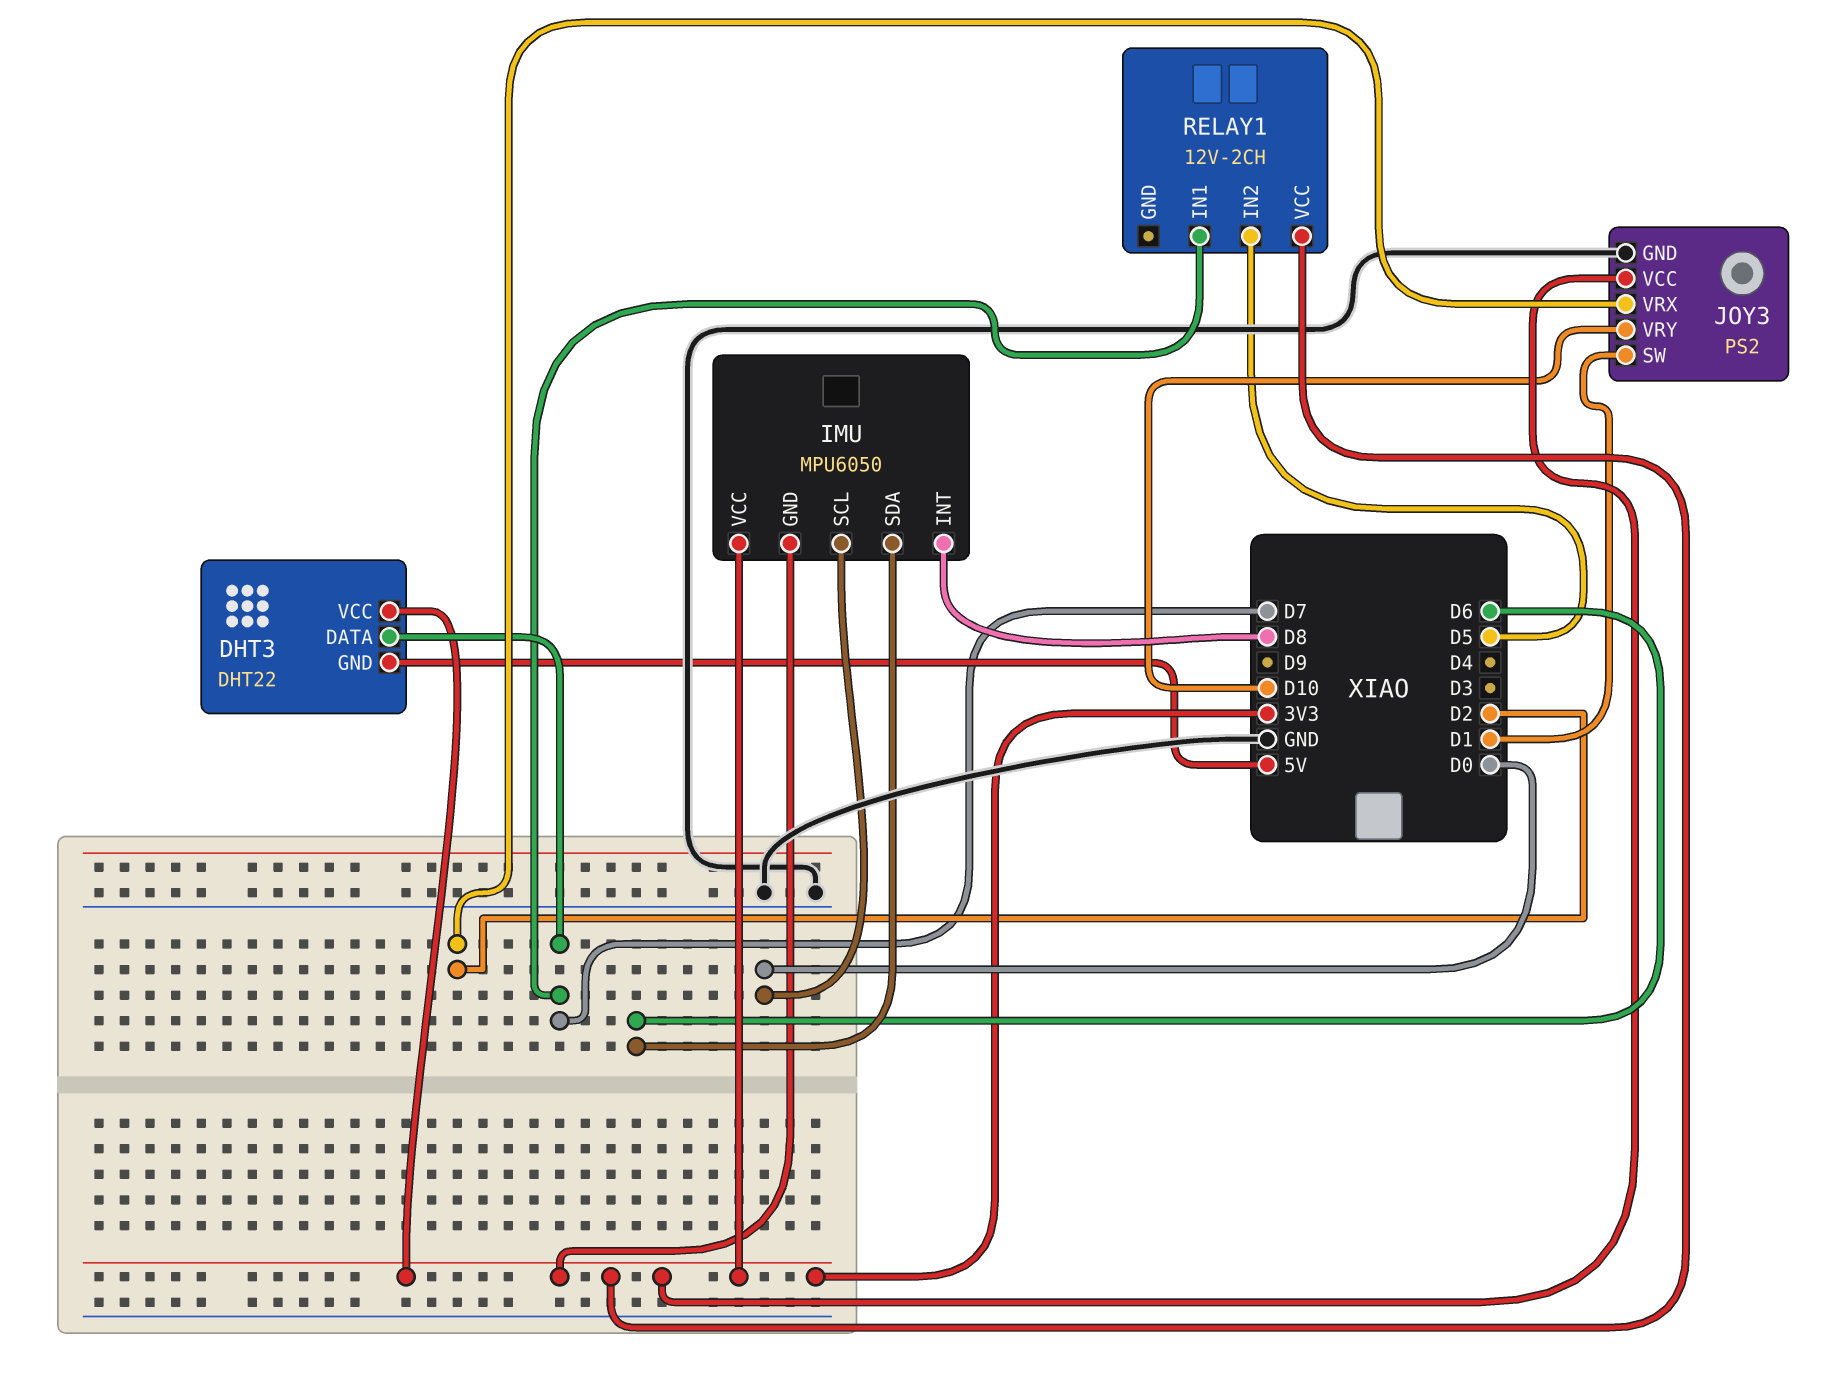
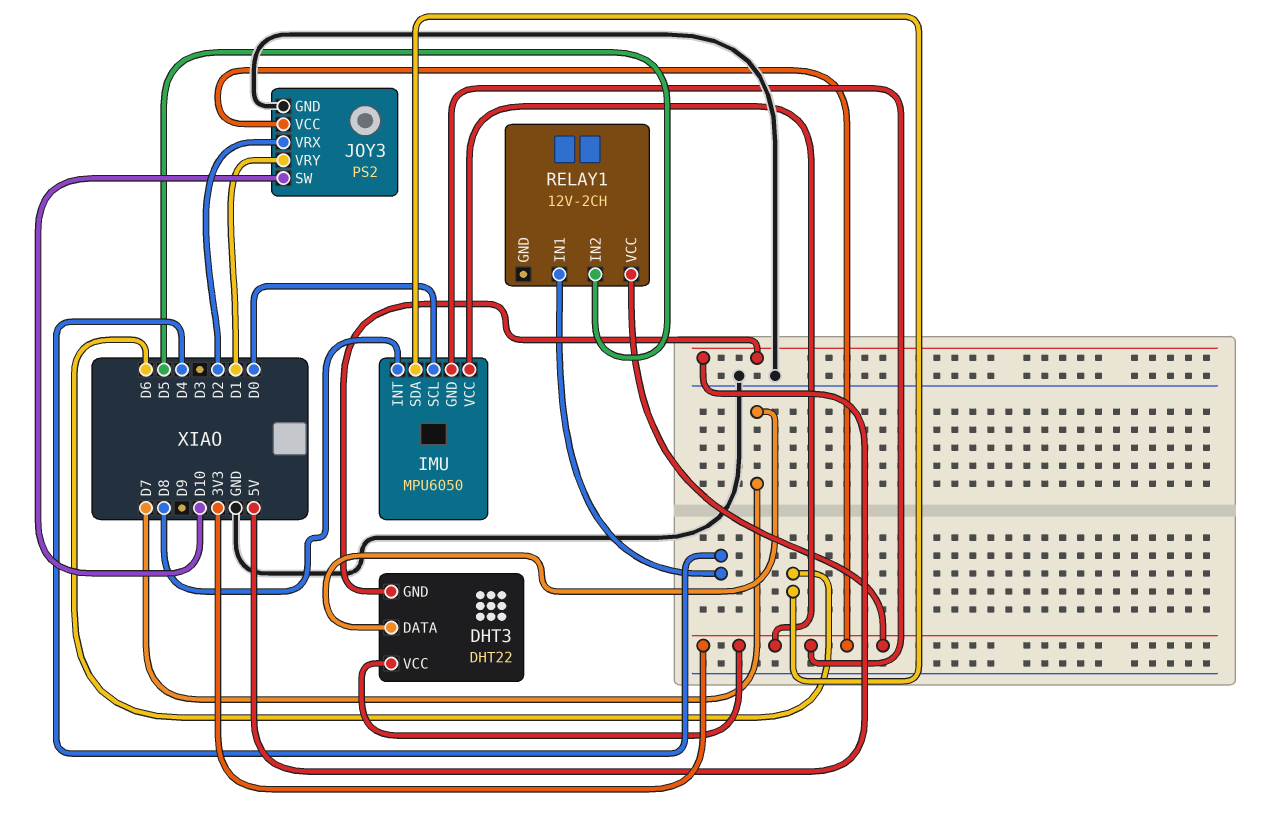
JOY3 pin SW: D1 -> D10
JOY3 pin VRY: D10 -> D1
RELAY1 pin IN1: D7 -> D4

